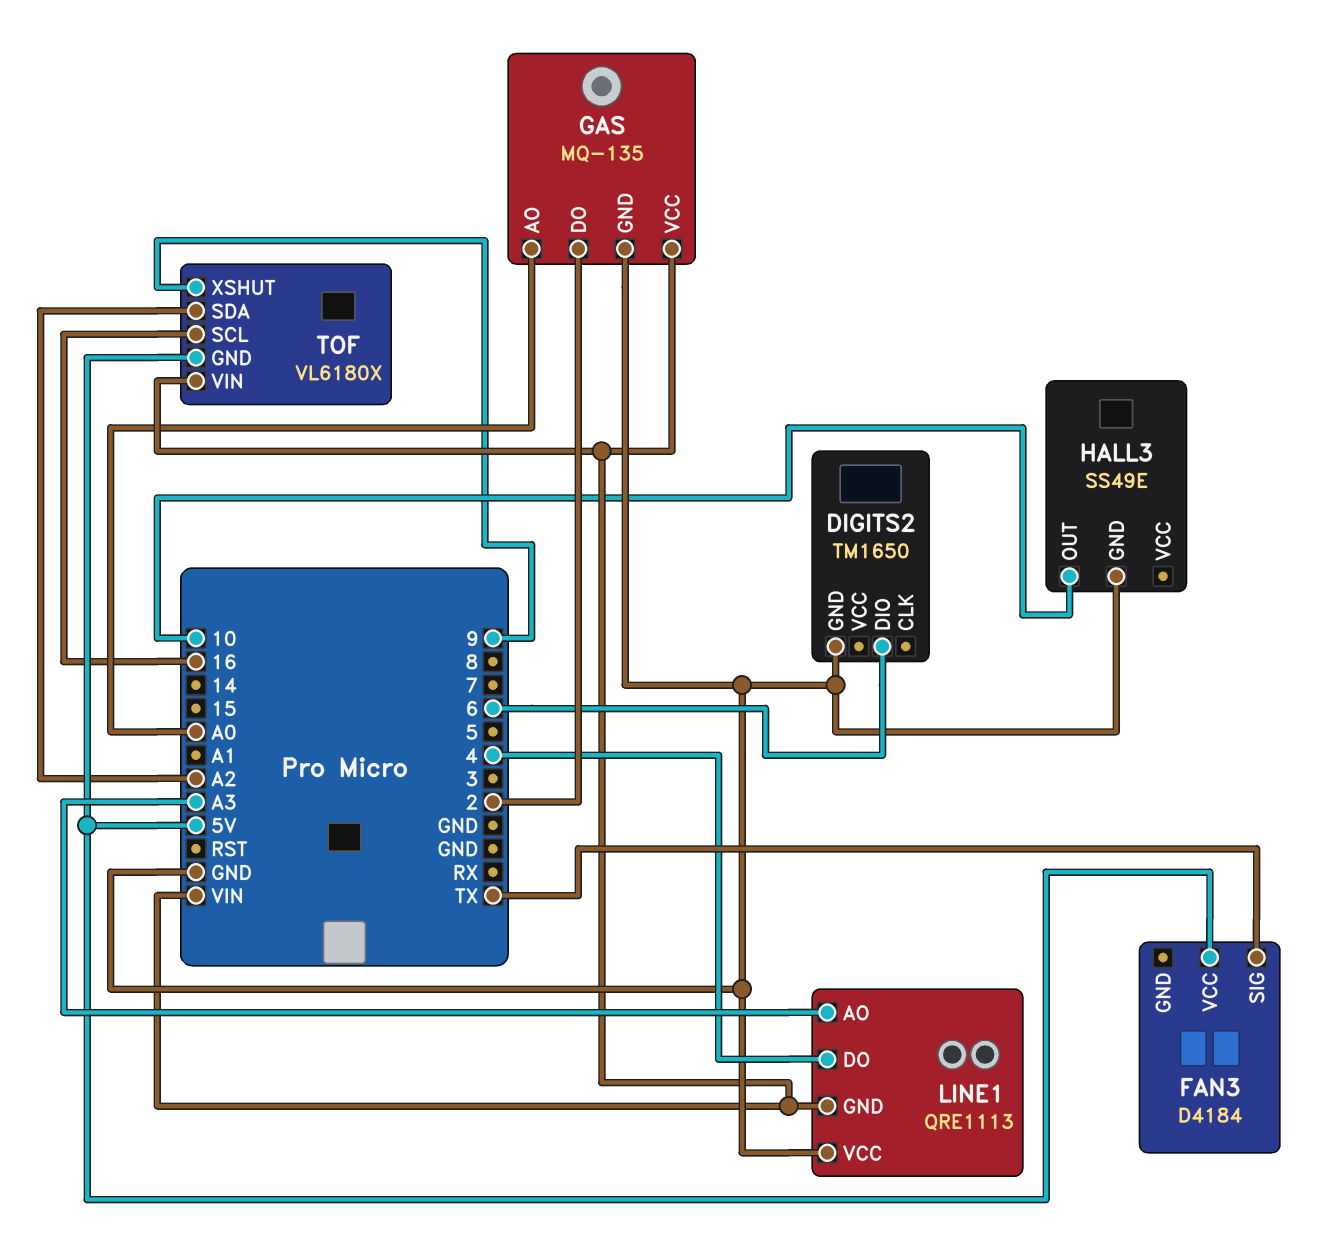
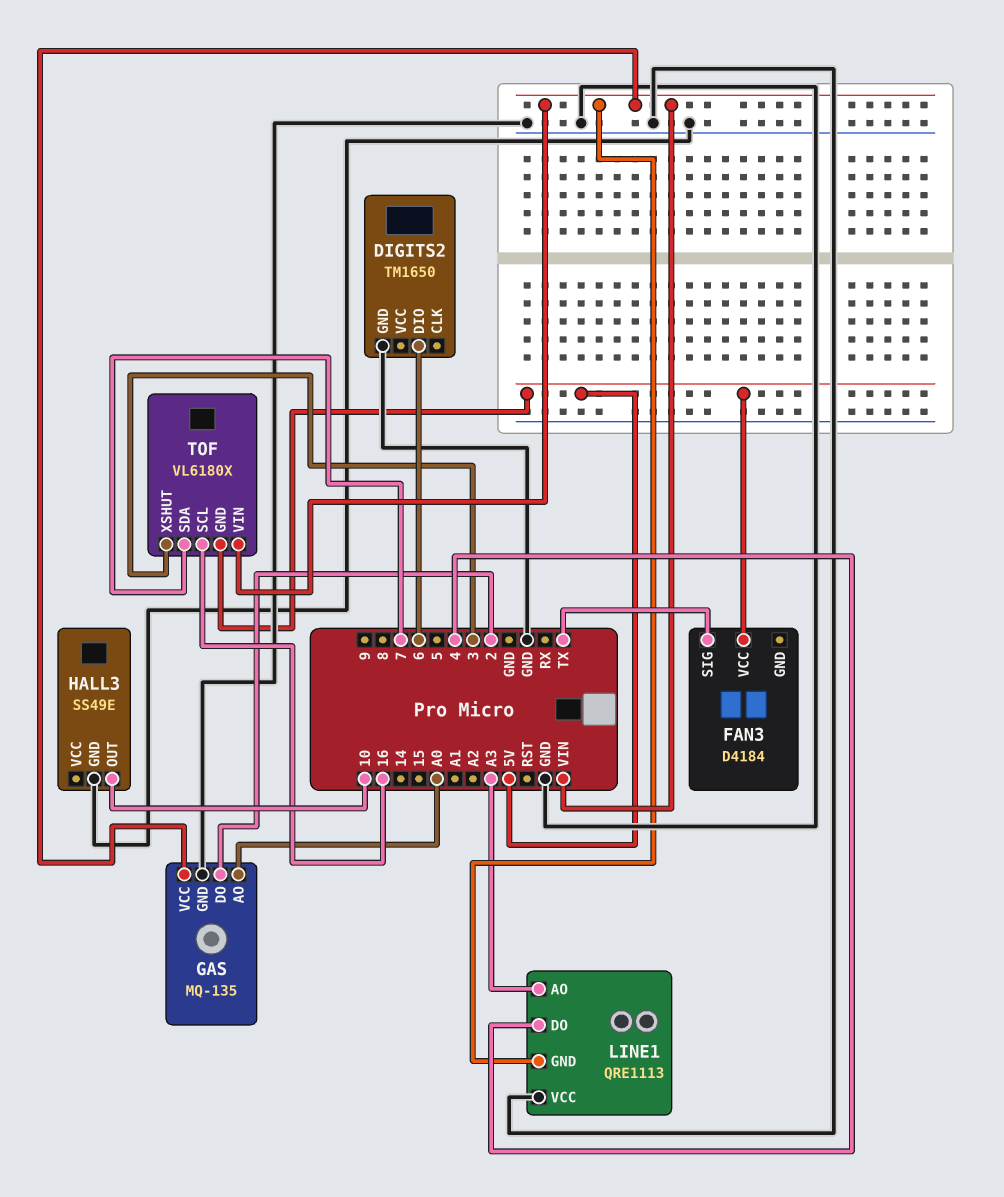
TOF pin SDA: A2 -> 7
TOF pin XSHUT: 9 -> 3

